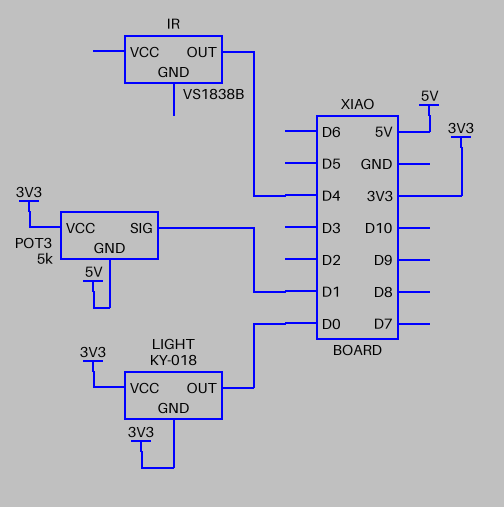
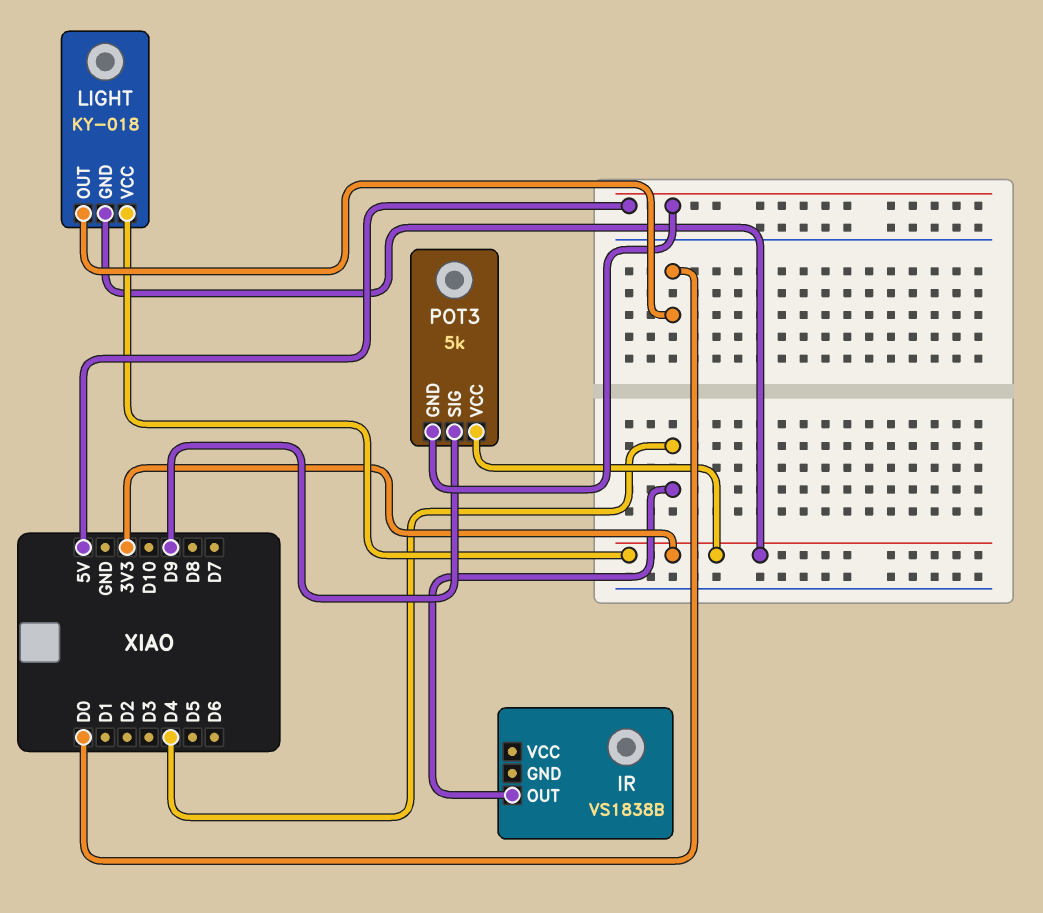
POT3 pin SIG: D1 -> D9

